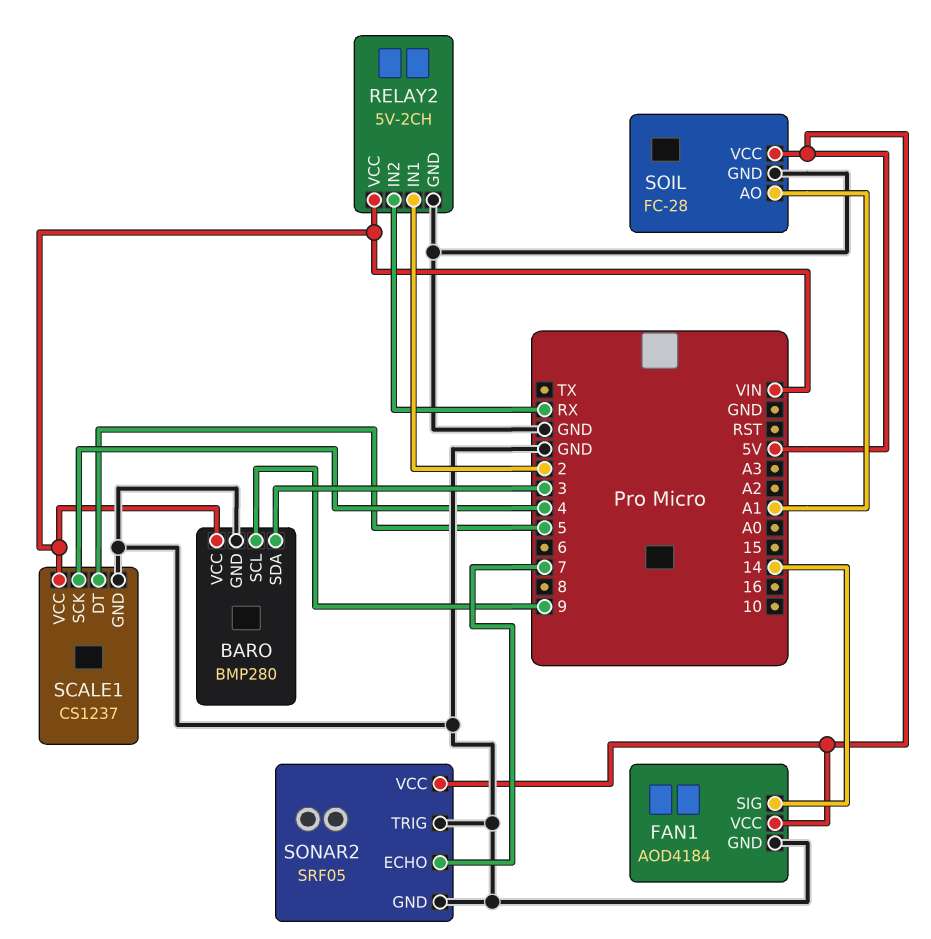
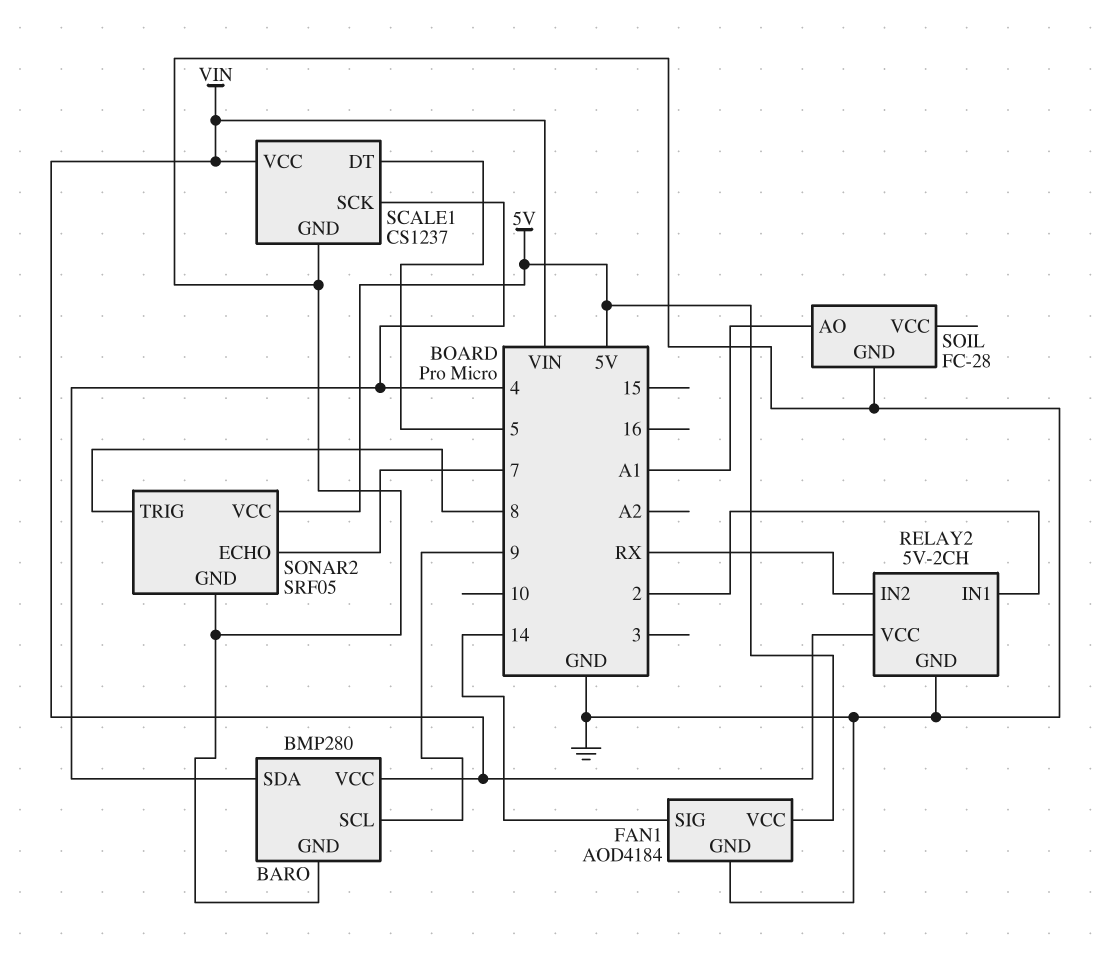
BARO pin SDA: 3 -> 4
SOIL pin VCC: 5V -> none
SONAR2 pin TRIG: GND -> 8

